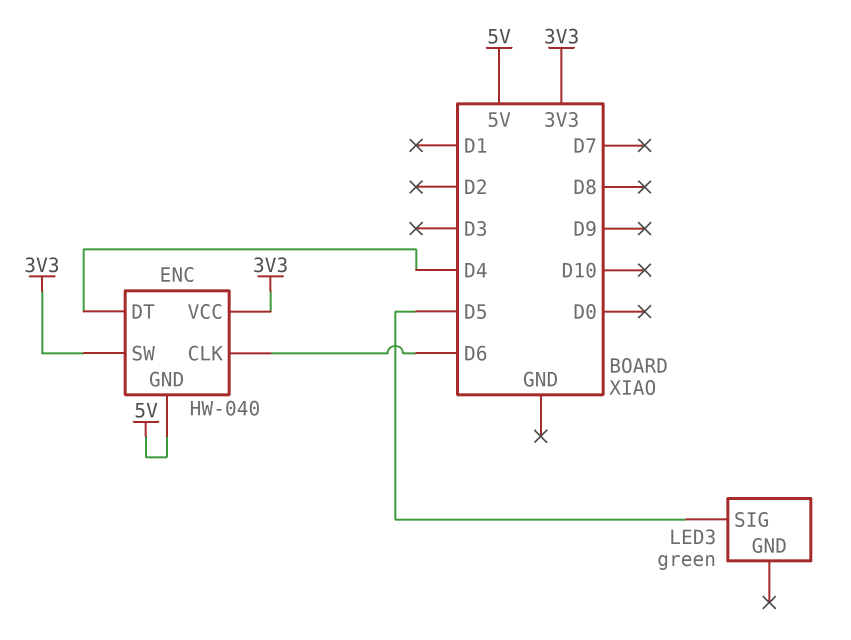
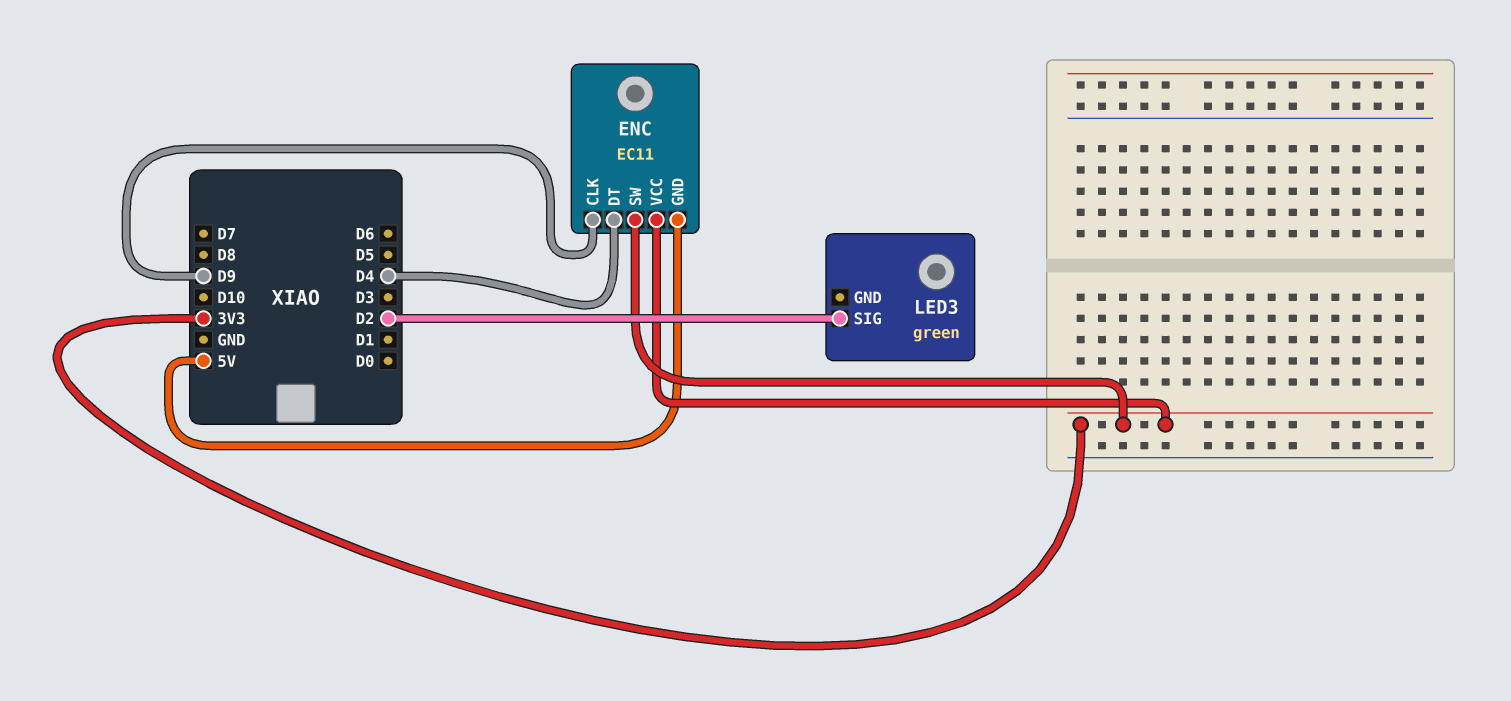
ENC: HW-040 -> EC11
ENC pin CLK: D6 -> D9
LED3 pin SIG: D5 -> D2

